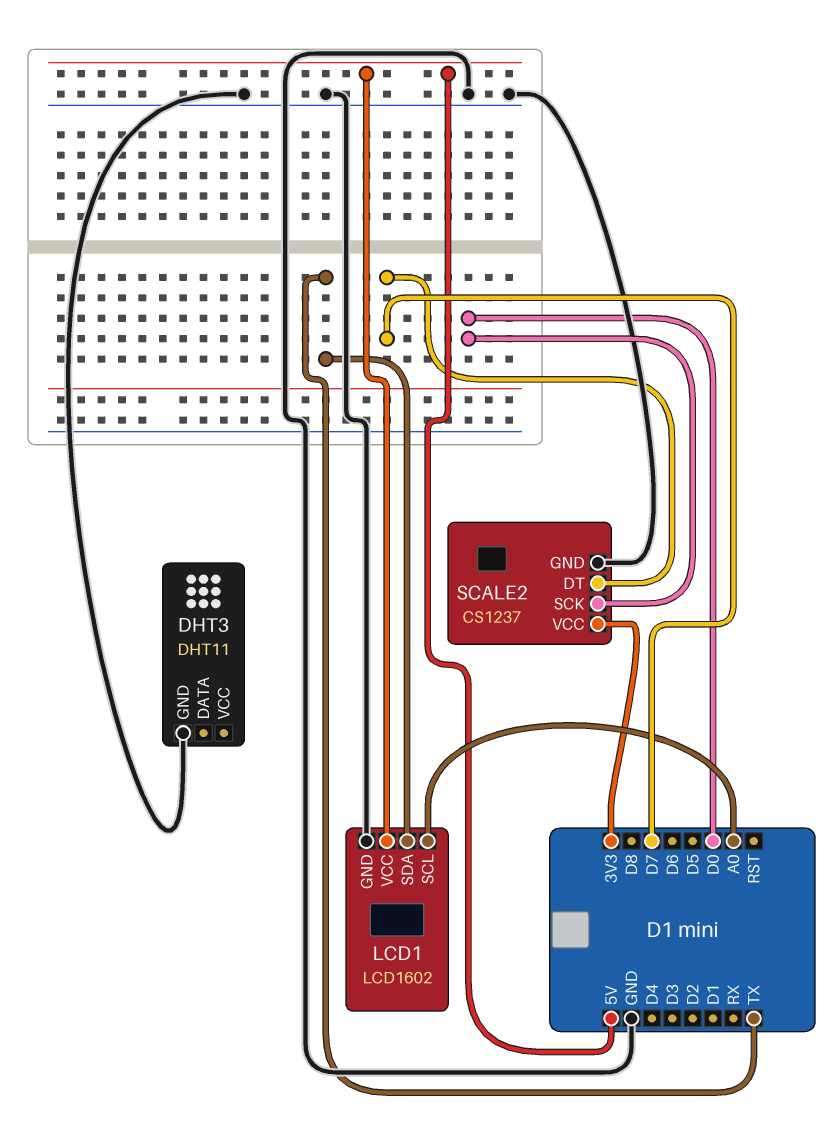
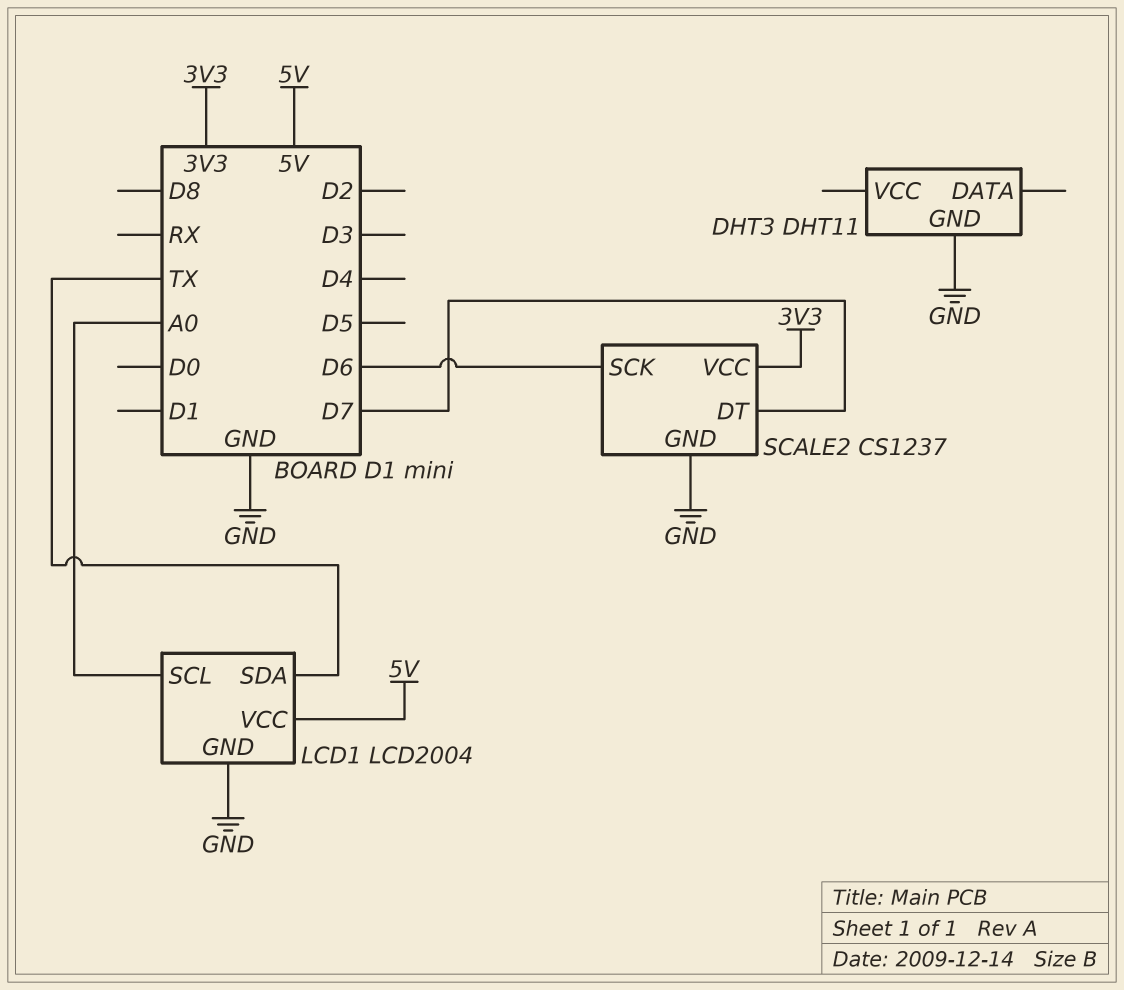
LCD1: LCD1602 -> LCD2004
SCALE2 pin SCK: D0 -> D6

